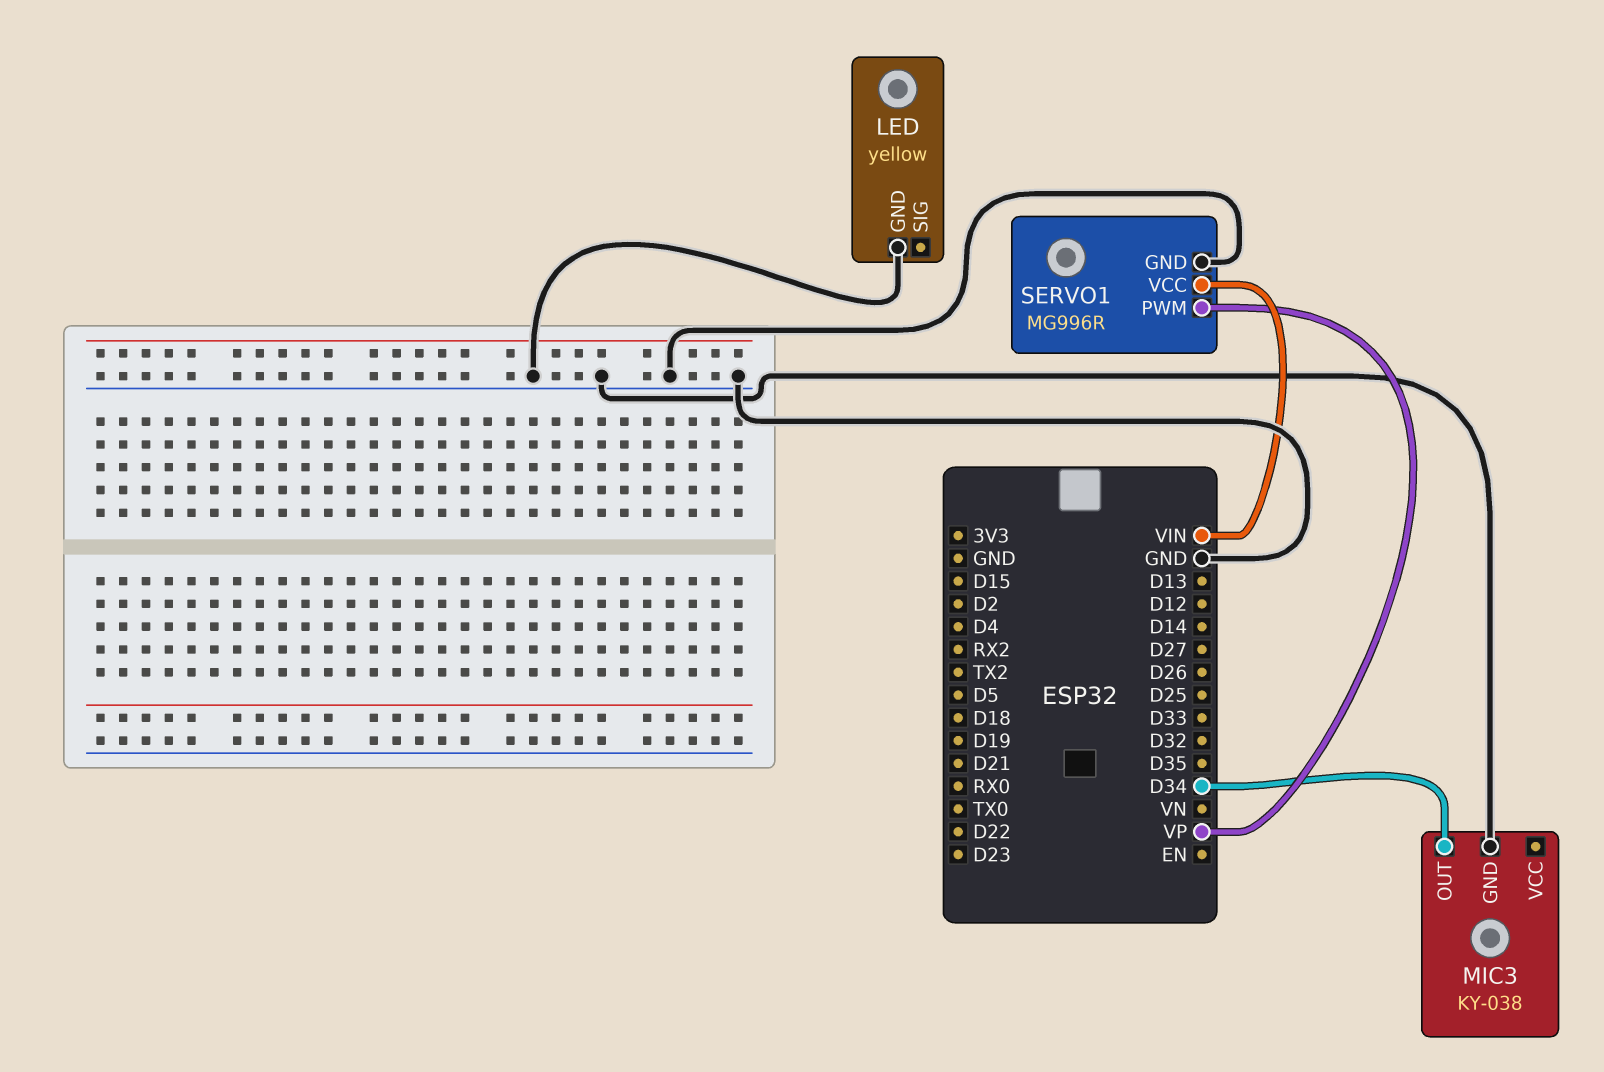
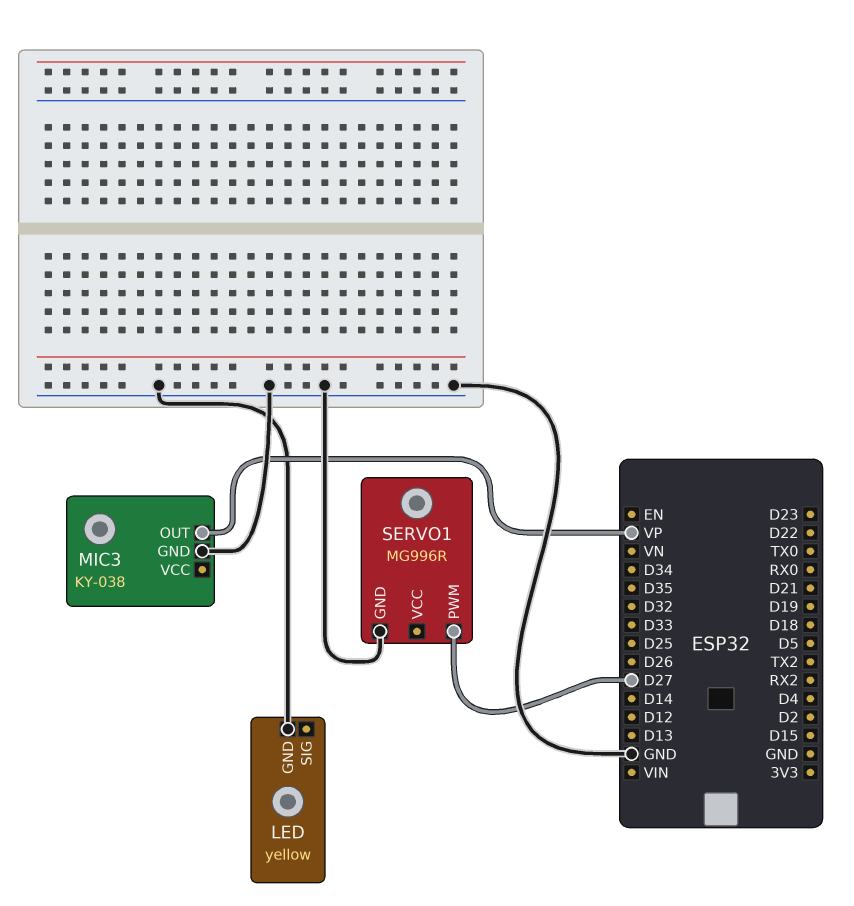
MIC3 pin OUT: D34 -> VP
SERVO1 pin PWM: VP -> D27
SERVO1 pin VCC: VIN -> none

